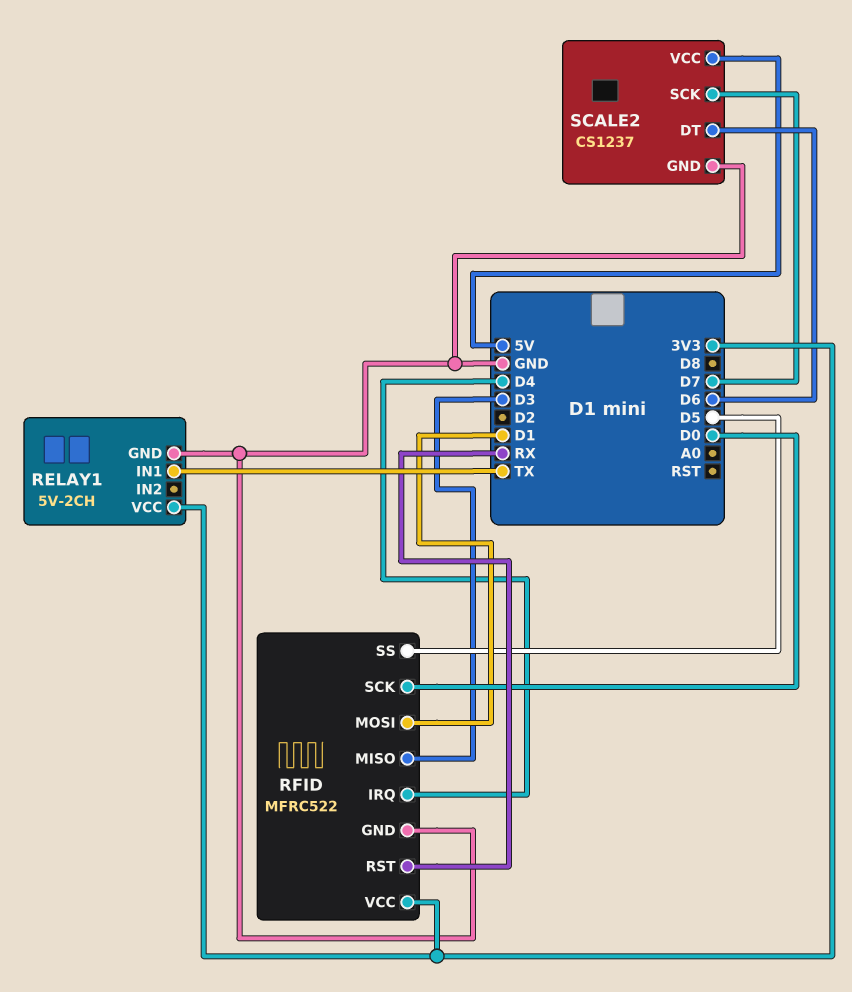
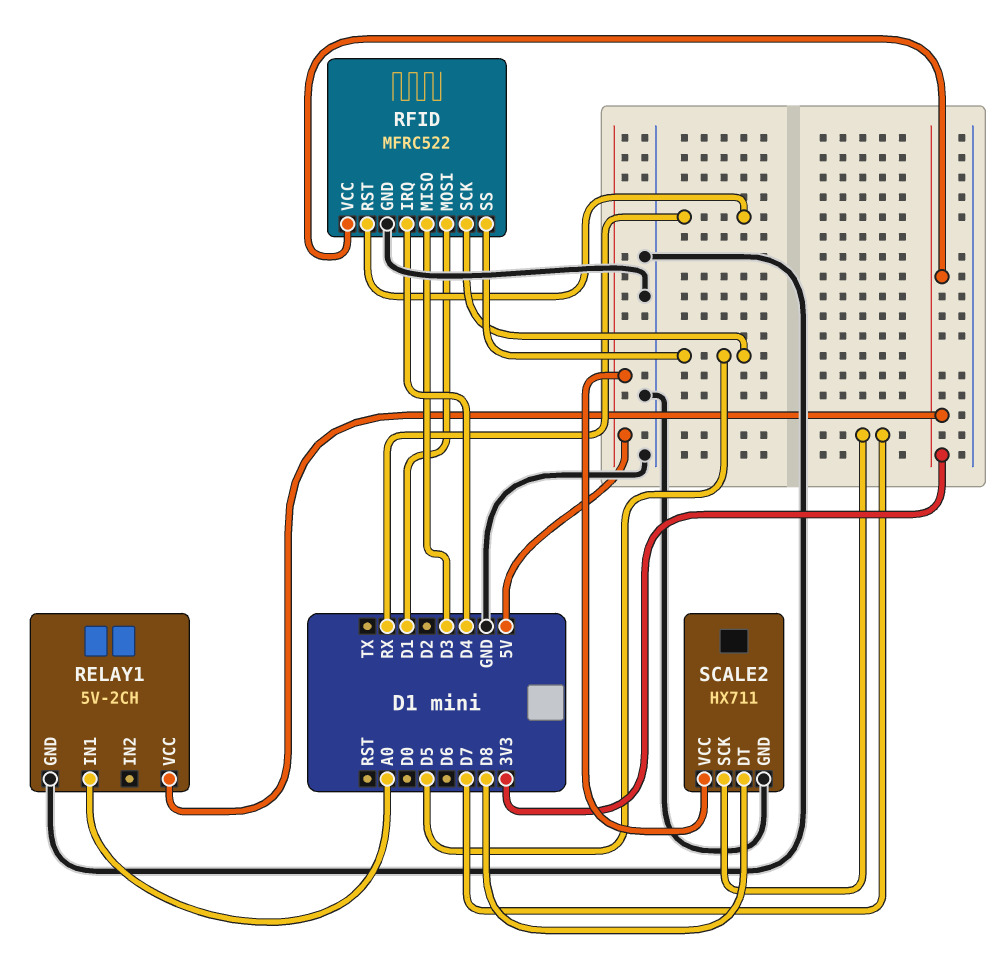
RELAY1 pin IN1: TX -> A0
RFID pin SCK: D0 -> D5
SCALE2: CS1237 -> HX711
SCALE2 pin DT: D6 -> D8

